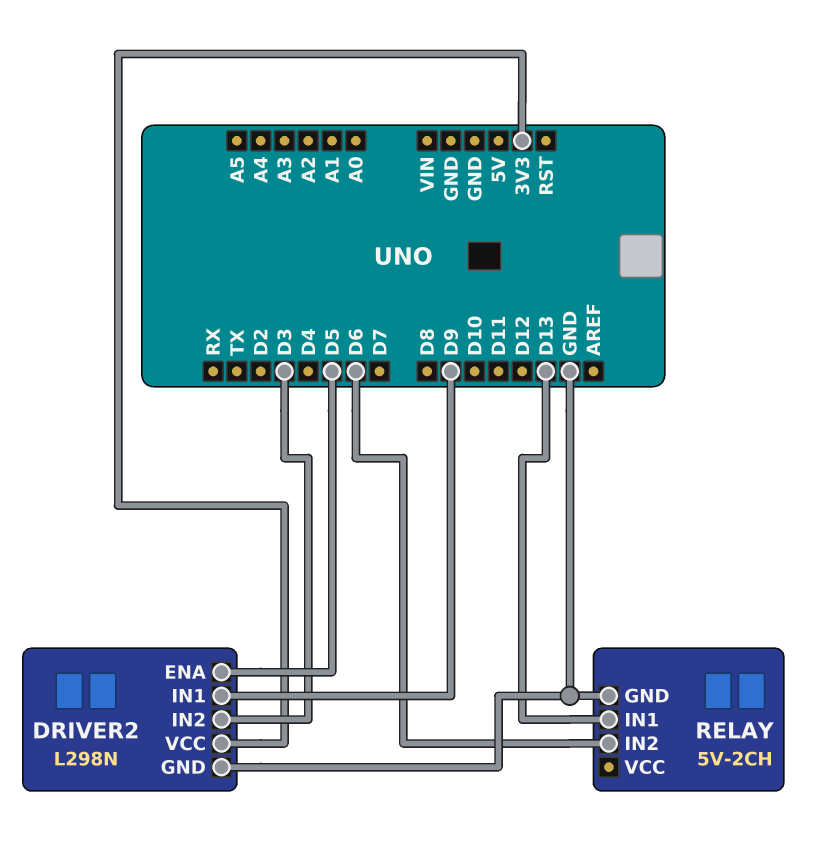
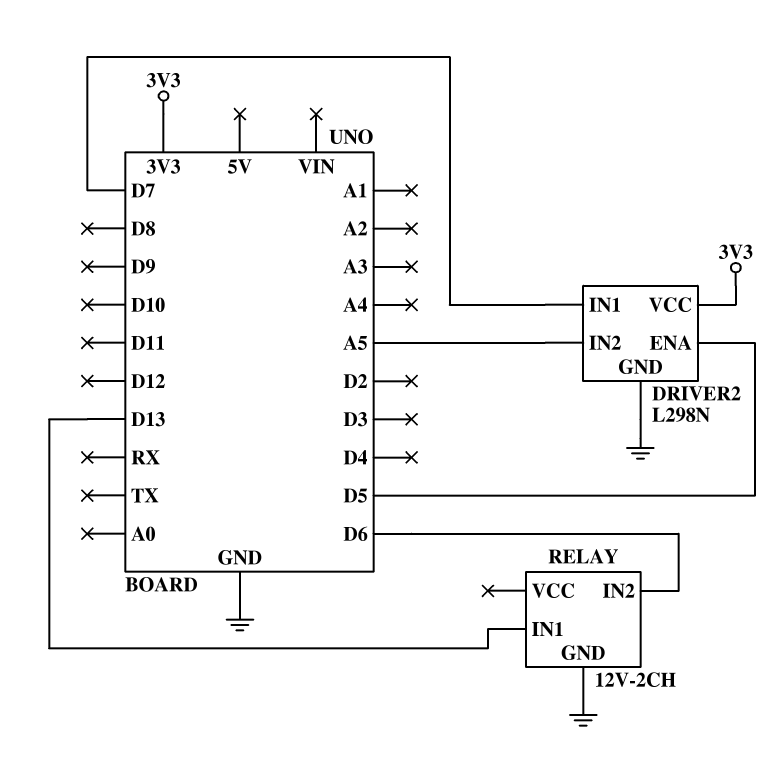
DRIVER2 pin IN1: D9 -> D7
DRIVER2 pin IN2: D3 -> A5
RELAY: 5V-2CH -> 12V-2CH

